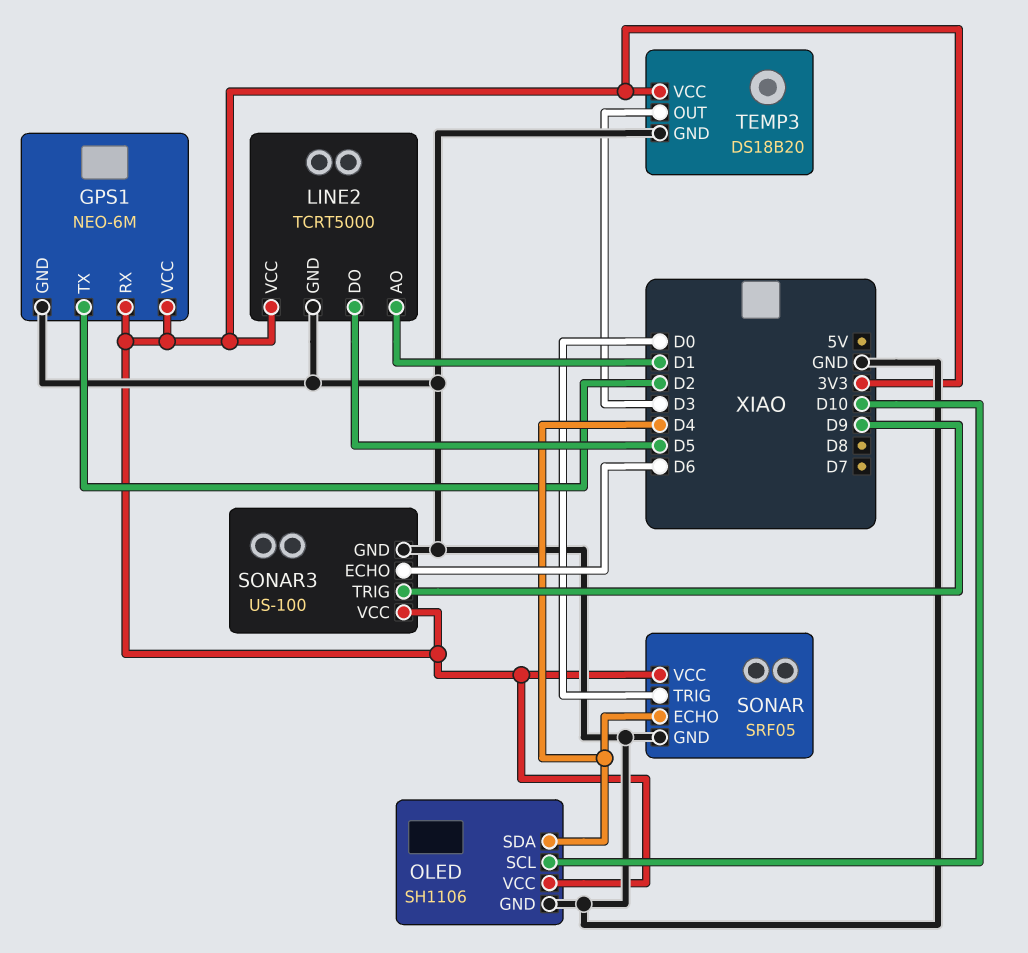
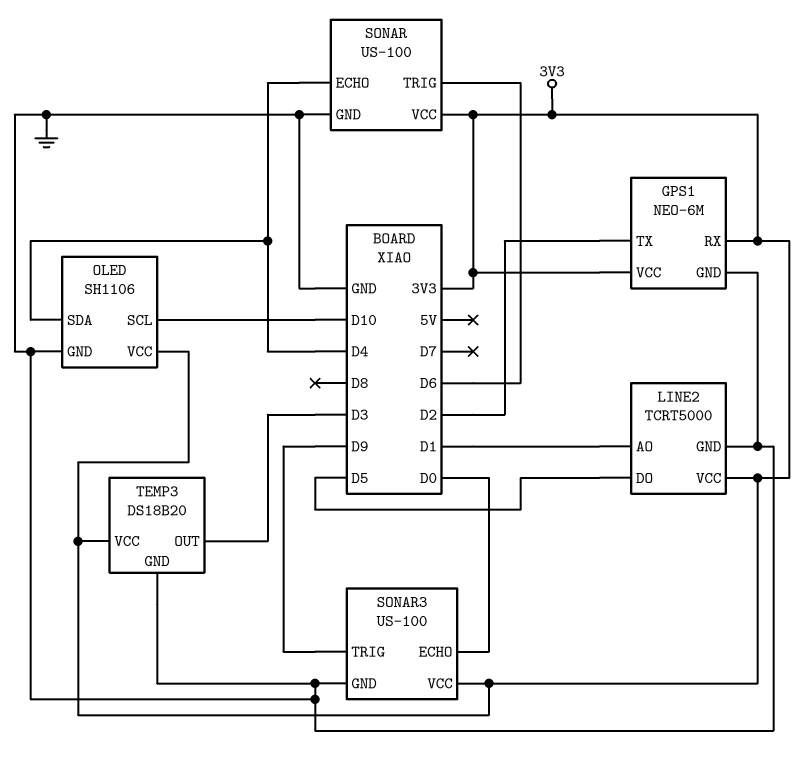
SONAR: SRF05 -> US-100
SONAR pin TRIG: D0 -> D6
SONAR3 pin ECHO: D6 -> D0

